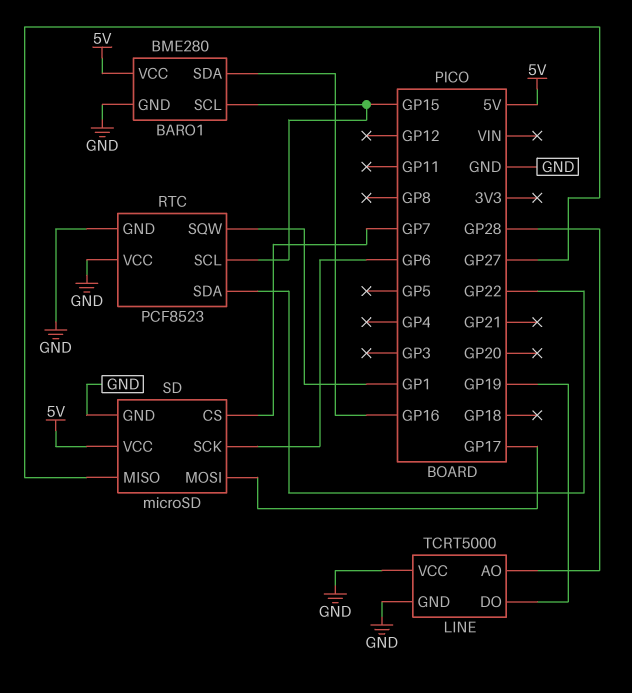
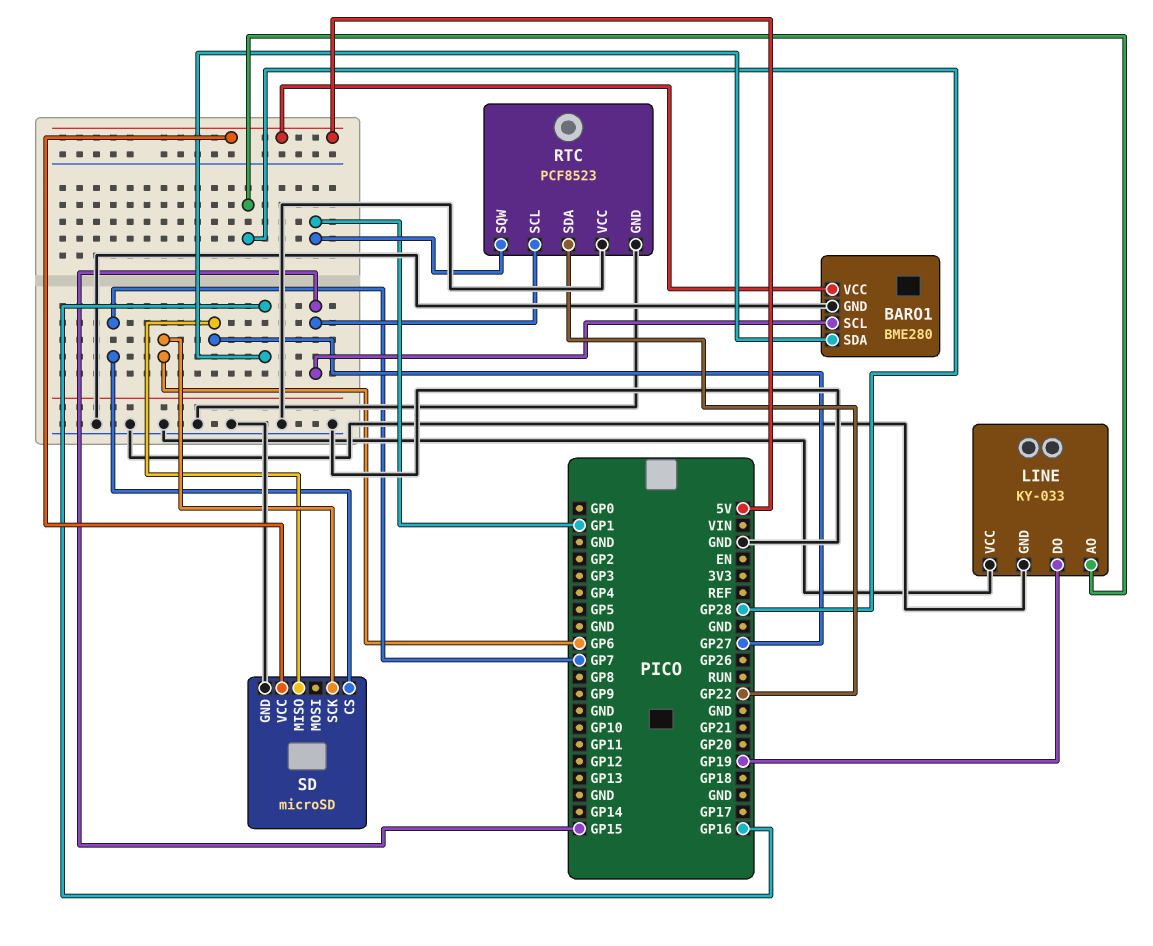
LINE: TCRT5000 -> KY-033
SD pin MOSI: GP17 -> none

